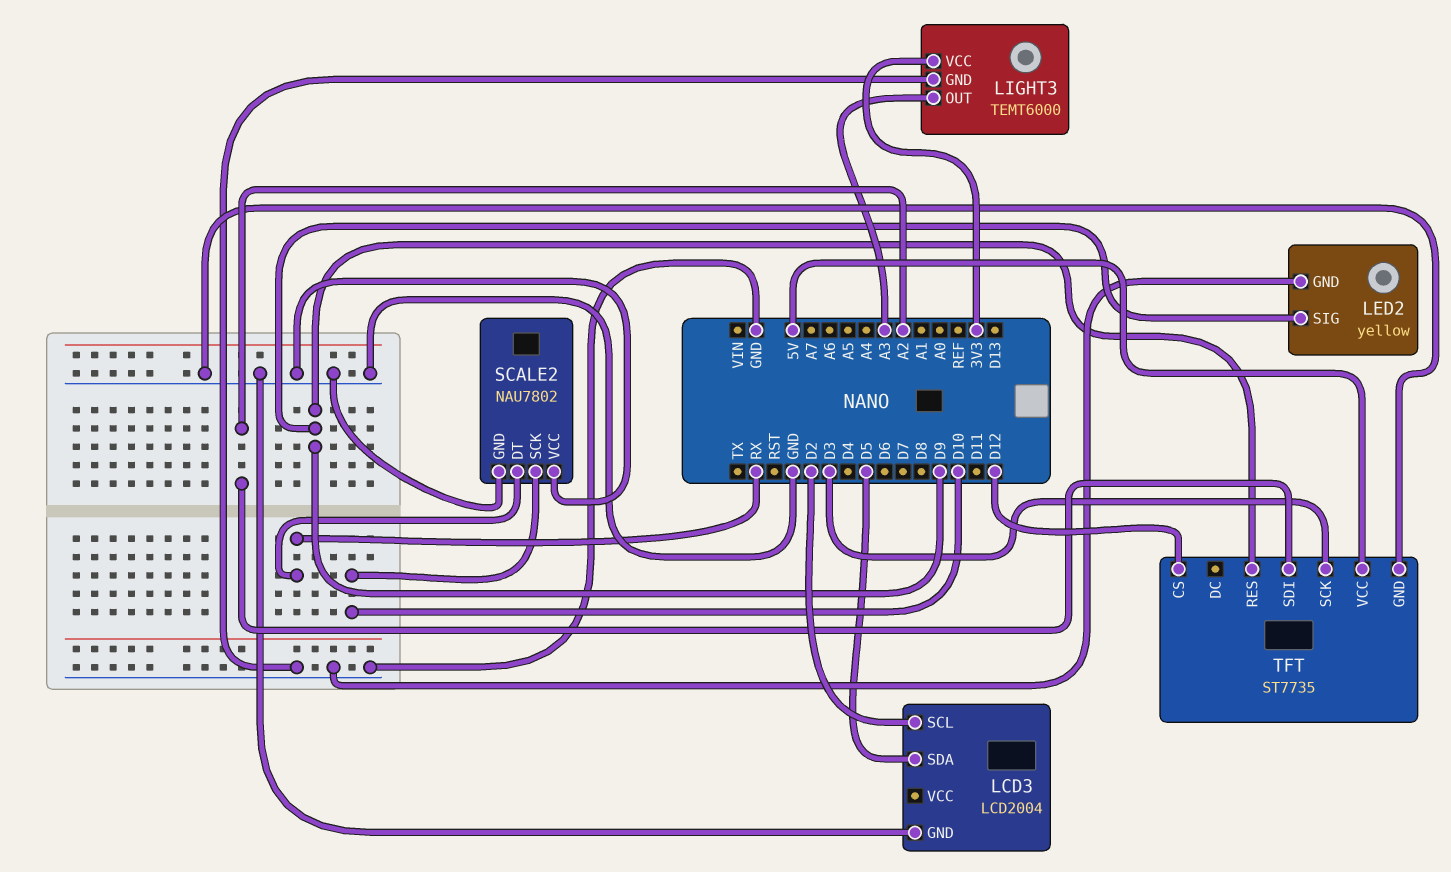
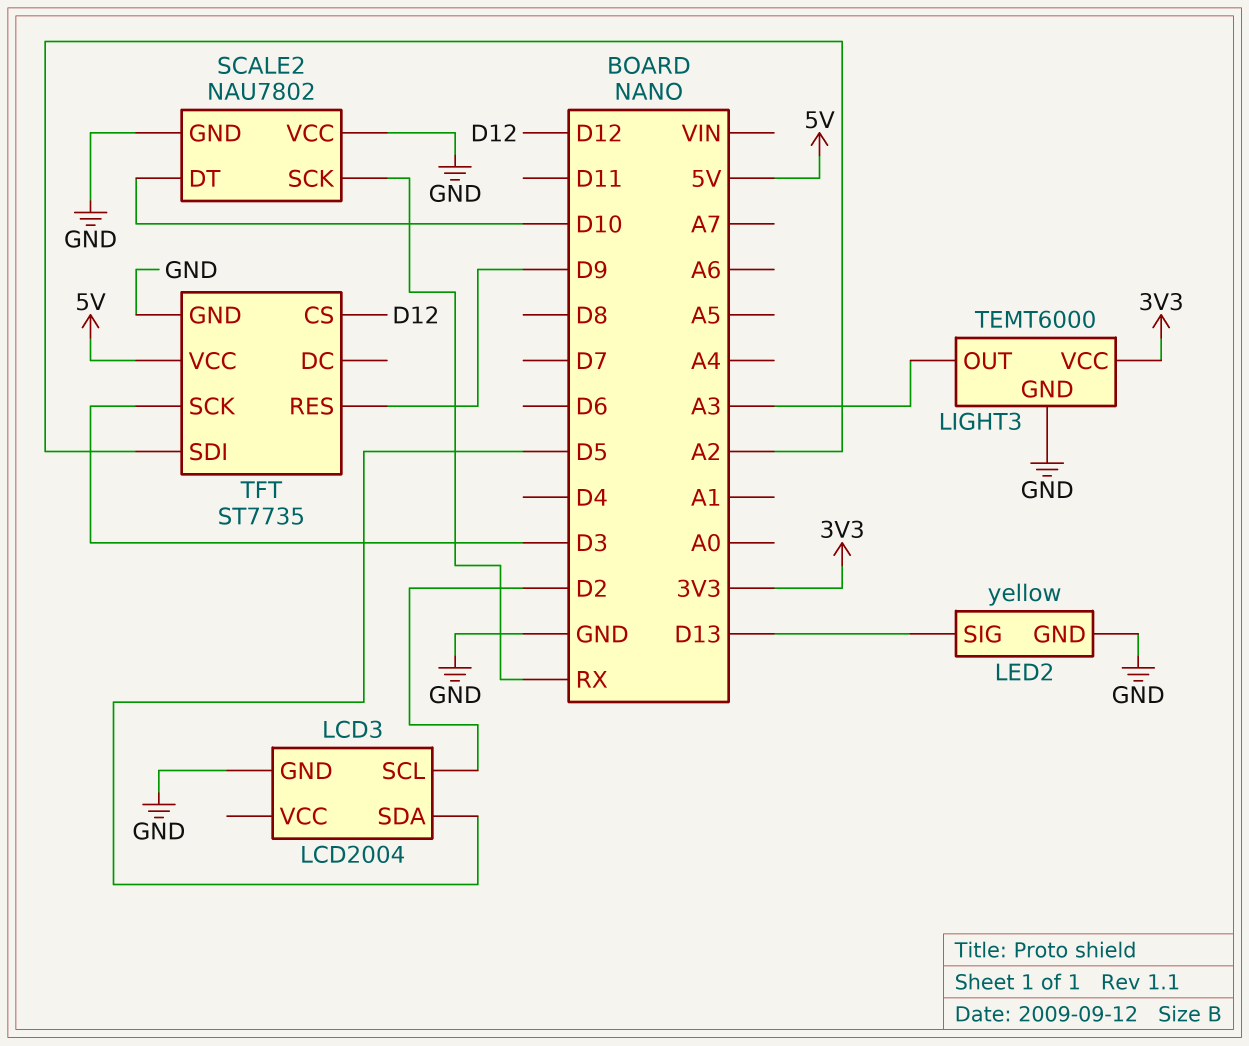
LED2 pin SIG: D9 -> D13
SCALE2 pin DT: RX -> D10
SCALE2 pin SCK: D10 -> RX

